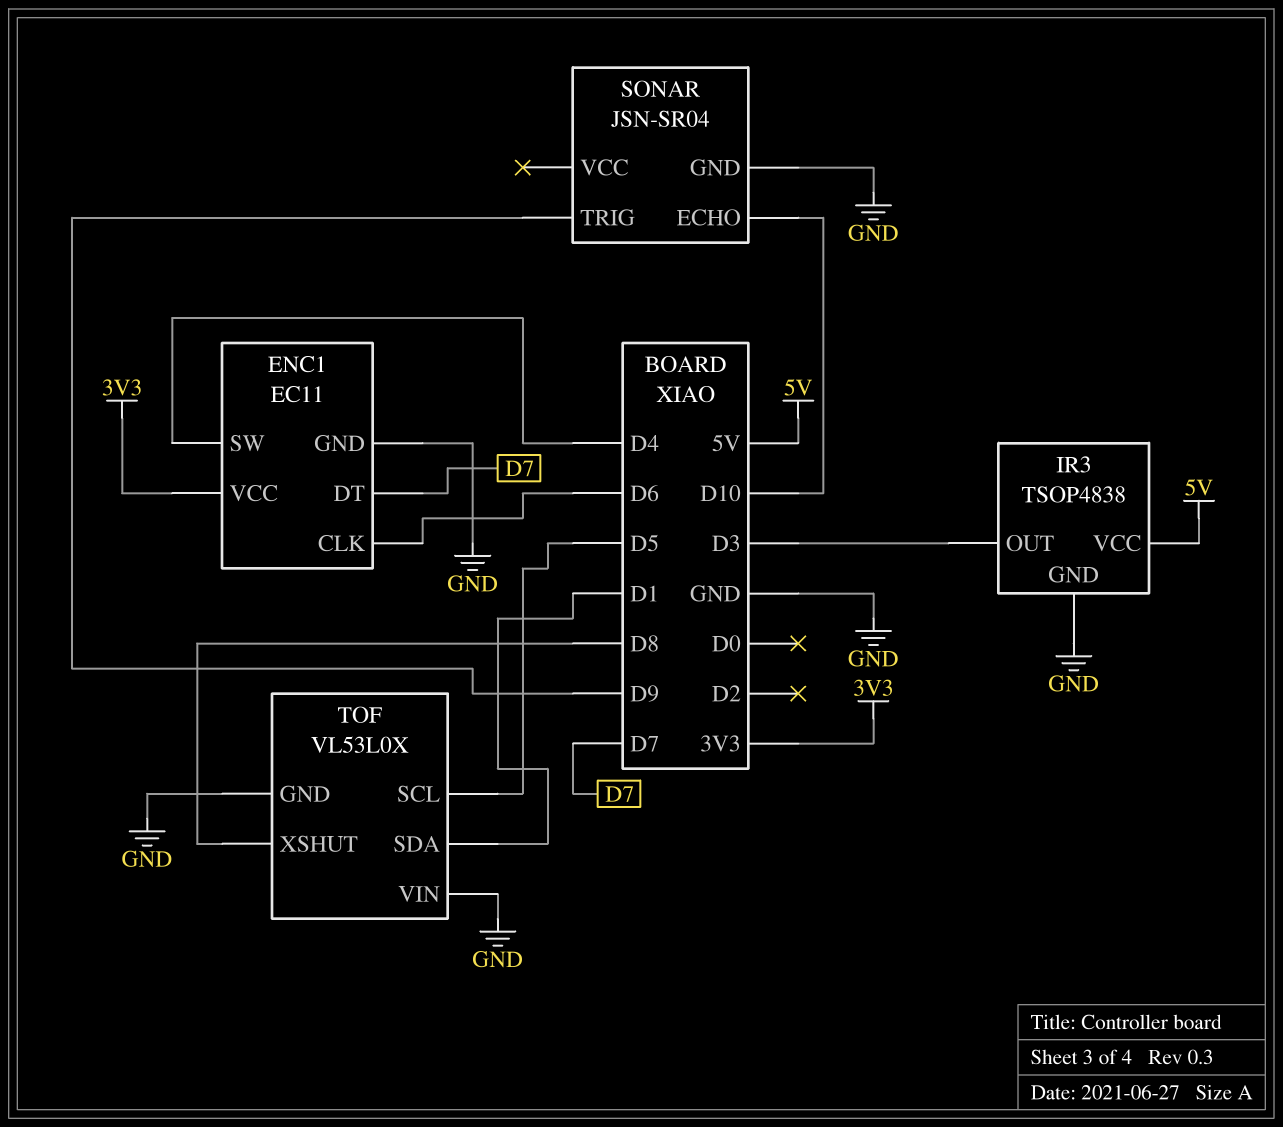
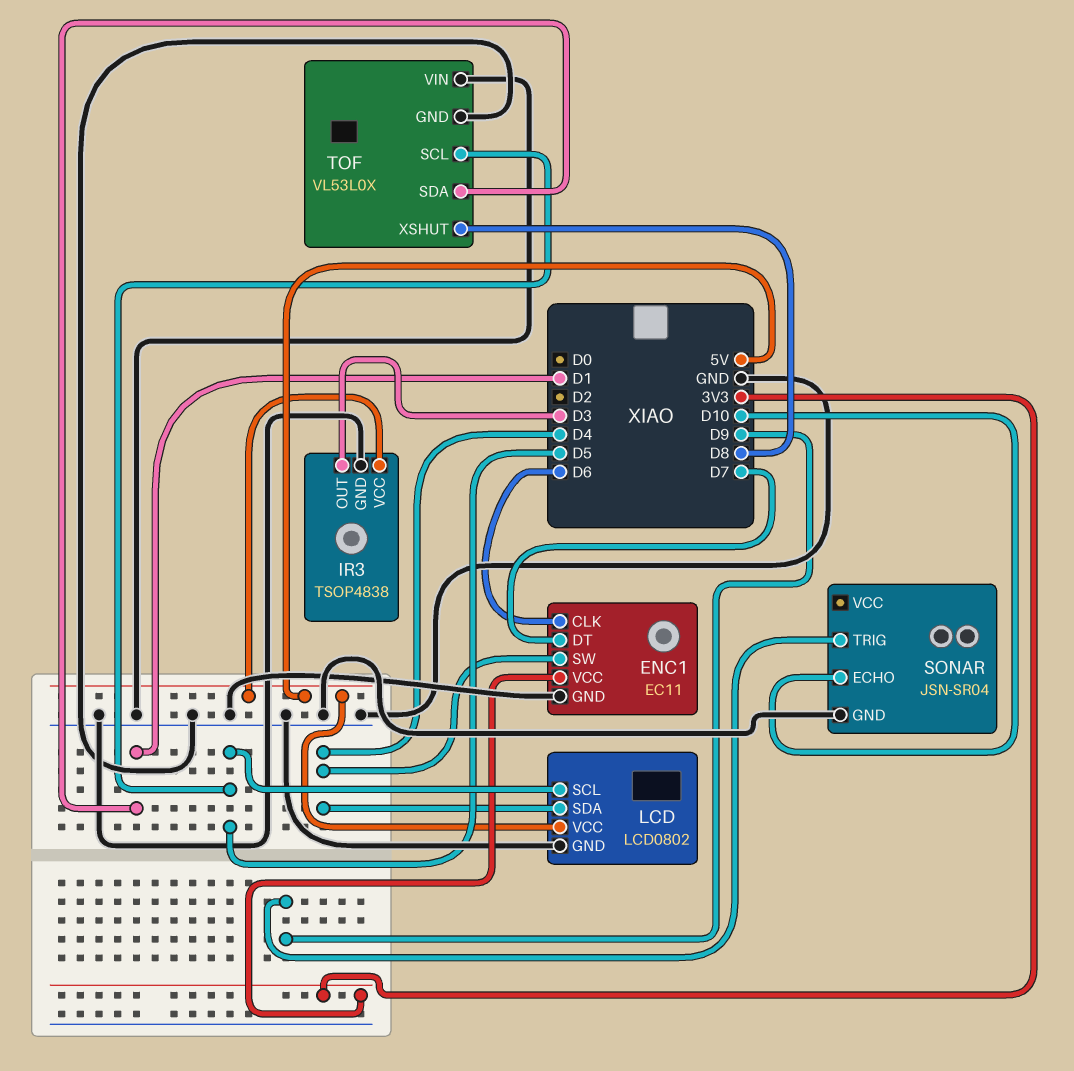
LCD: none -> LCD0802
LCD pin GND: none -> GND
LCD pin SCL: none -> D5
LCD pin SDA: none -> D4
LCD pin VCC: none -> 5V

